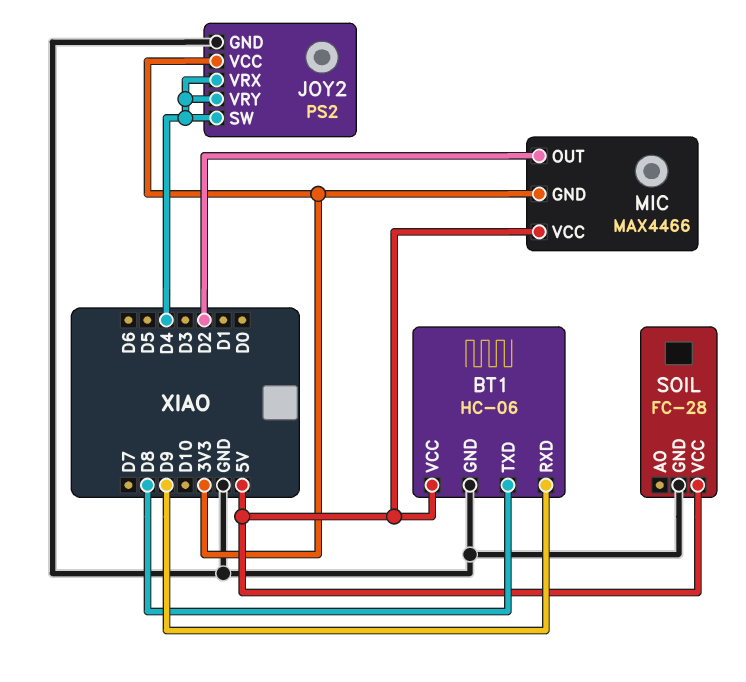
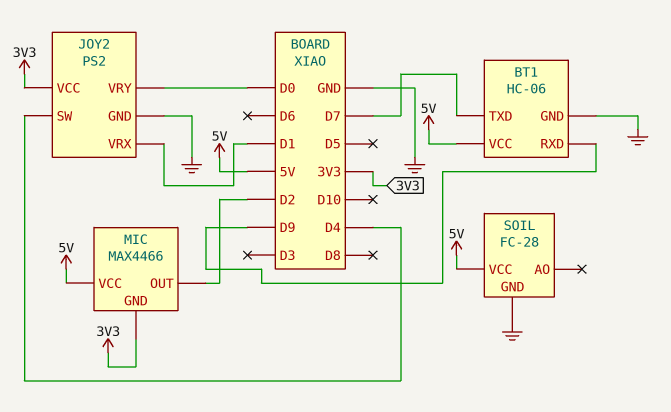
BT1 pin TXD: D8 -> D7
JOY2 pin VRX: D4 -> D1
JOY2 pin VRY: D4 -> D0

